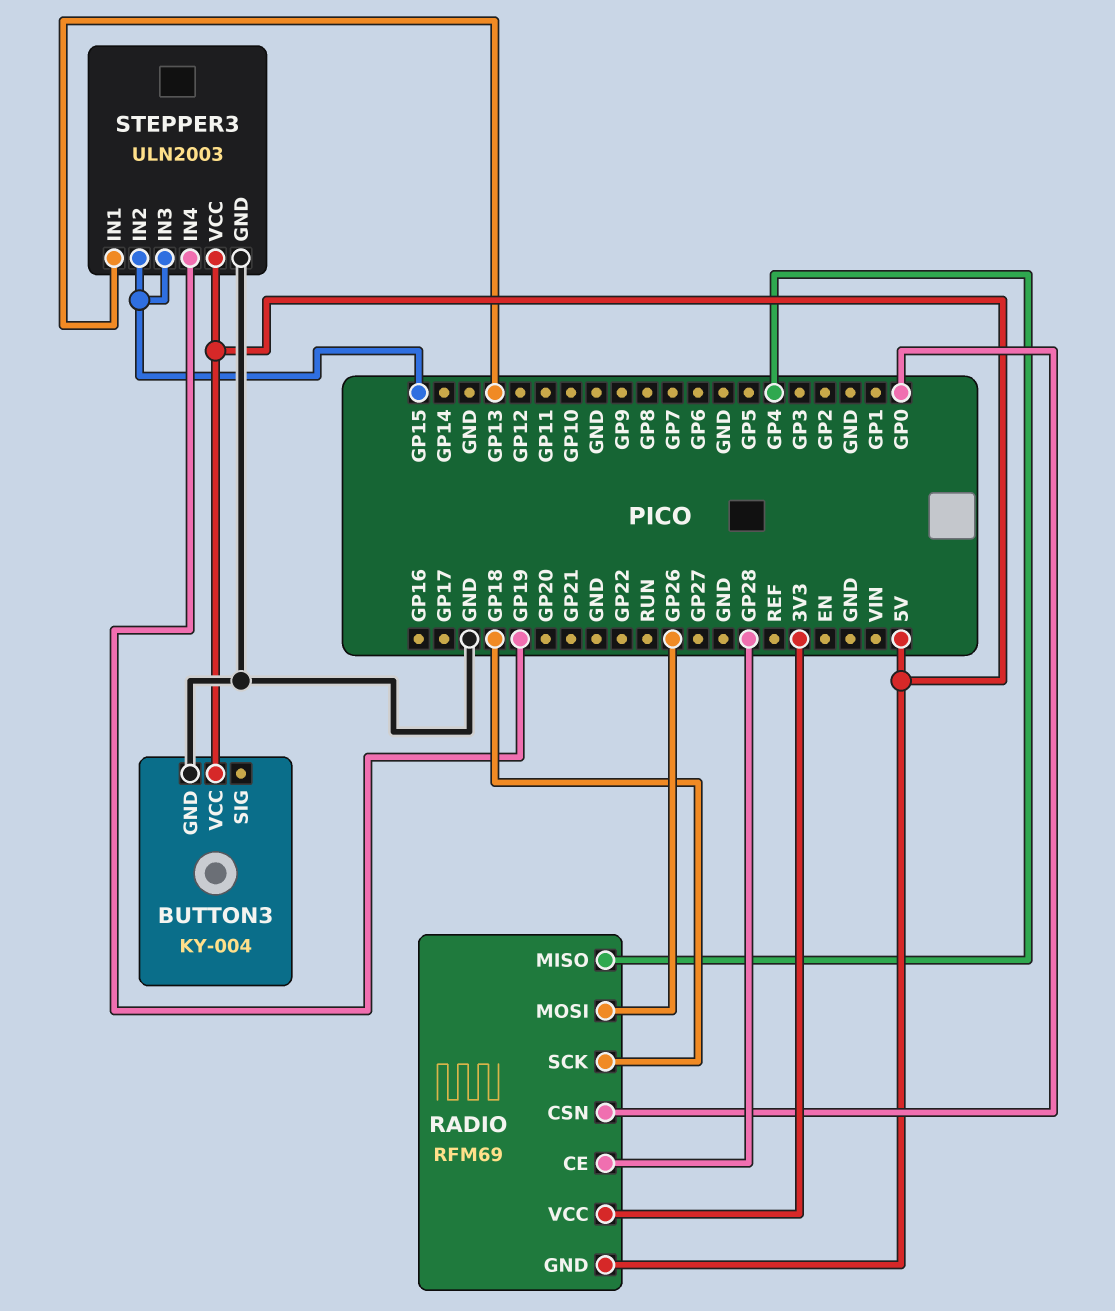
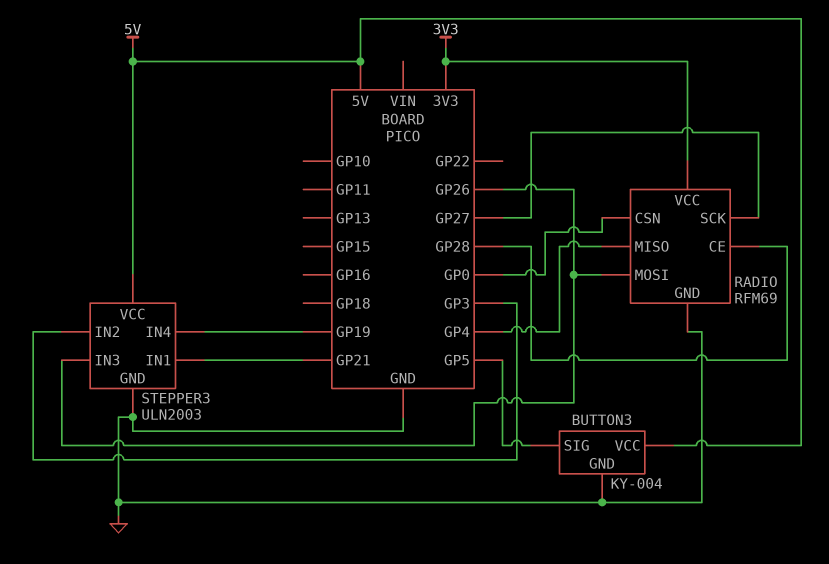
BUTTON3 pin SIG: none -> GP5
RADIO pin GND: 5V -> GND
RADIO pin SCK: GP18 -> GP27
STEPPER3 pin IN1: GP13 -> GP21
STEPPER3 pin IN2: GP15 -> GP3
STEPPER3 pin IN3: GP15 -> GP26

